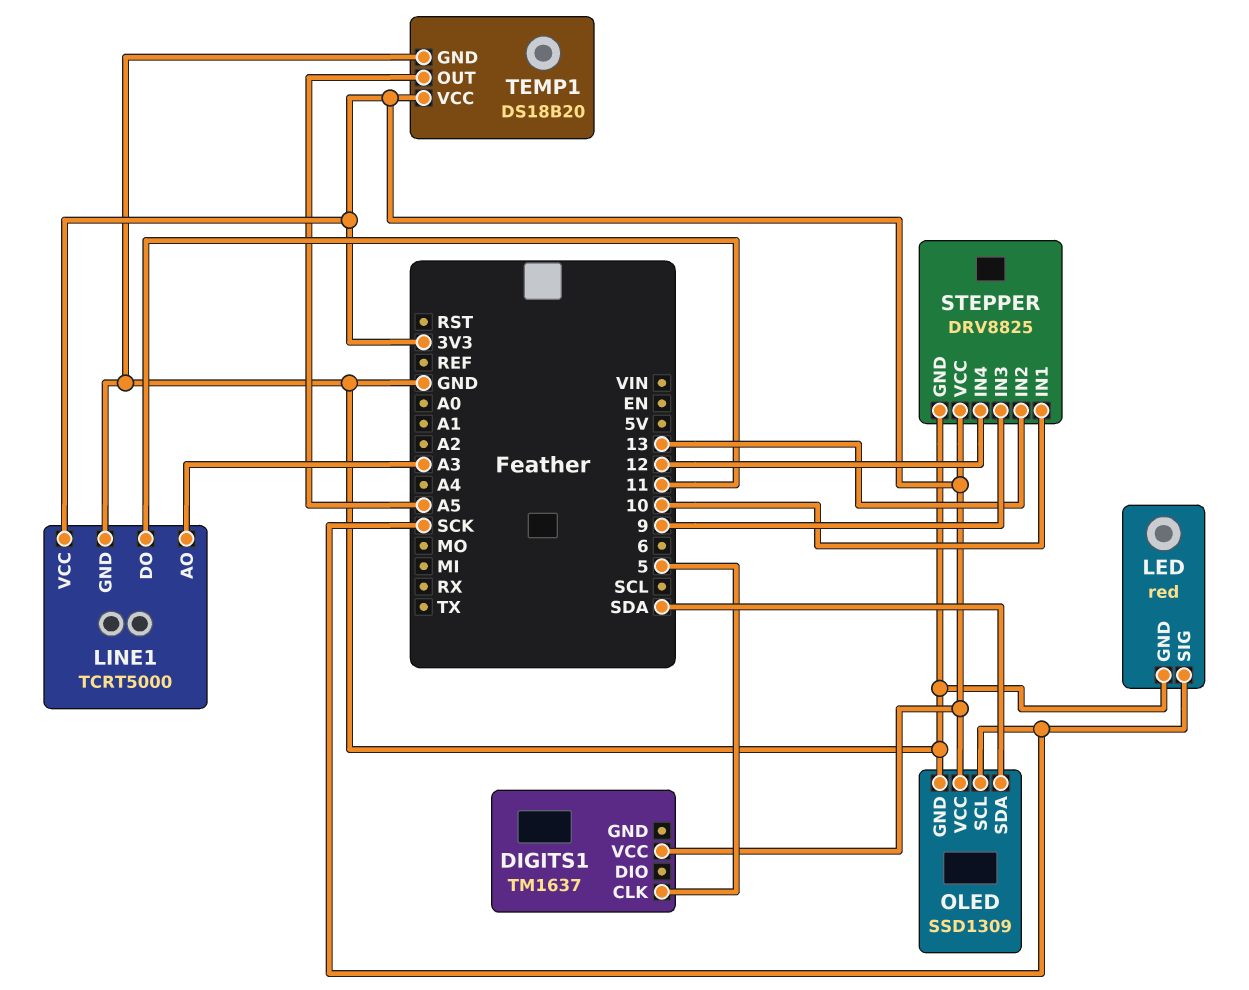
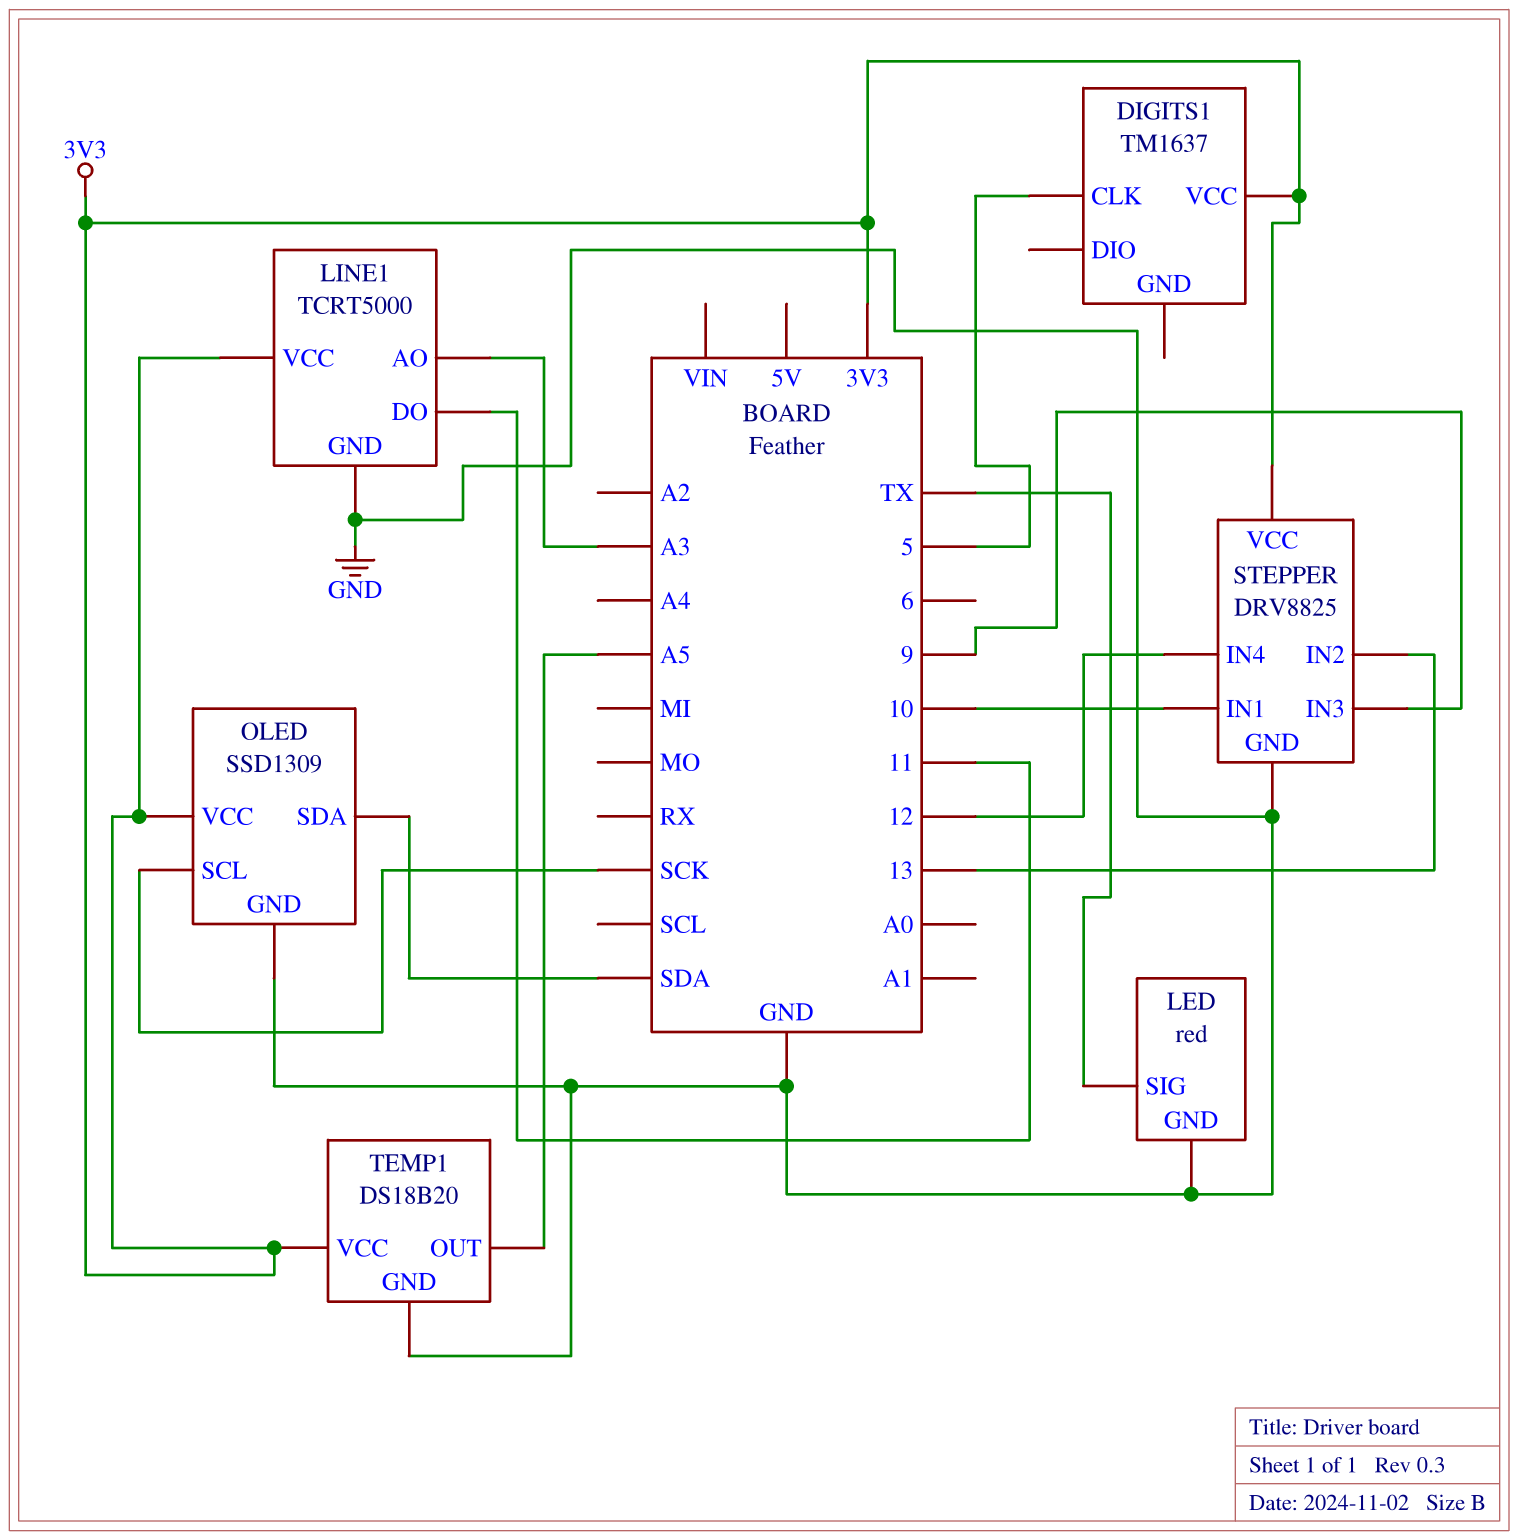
LED pin SIG: SCK -> TX

